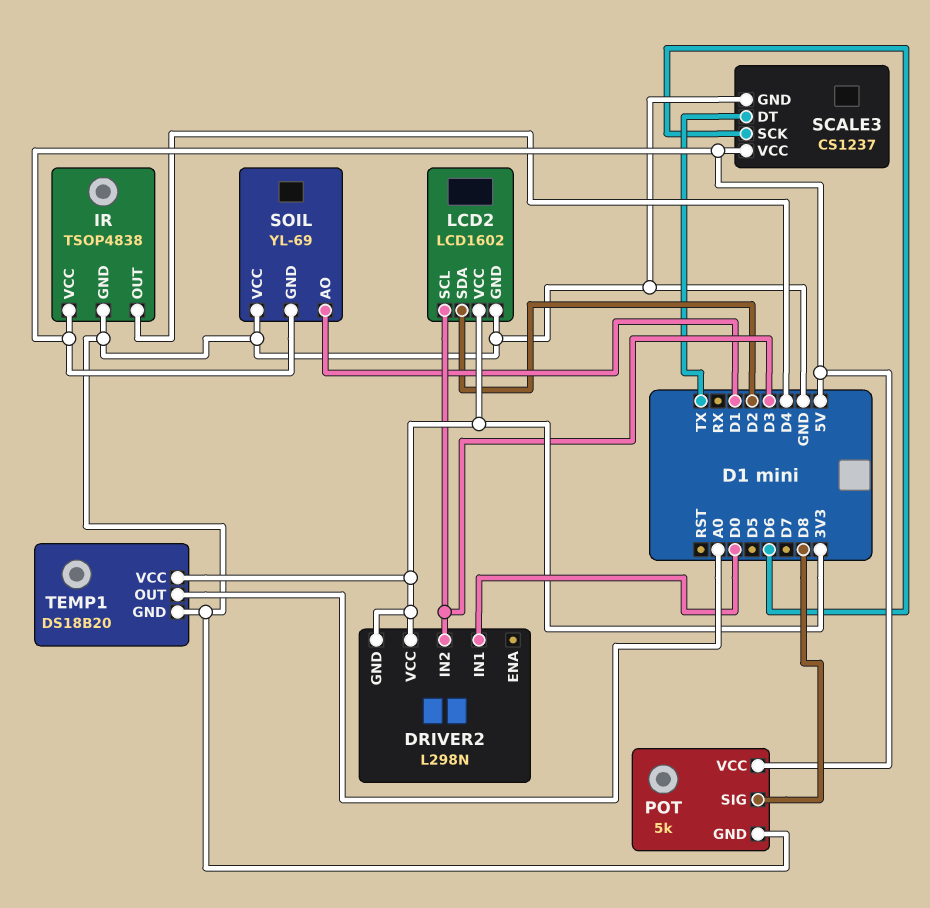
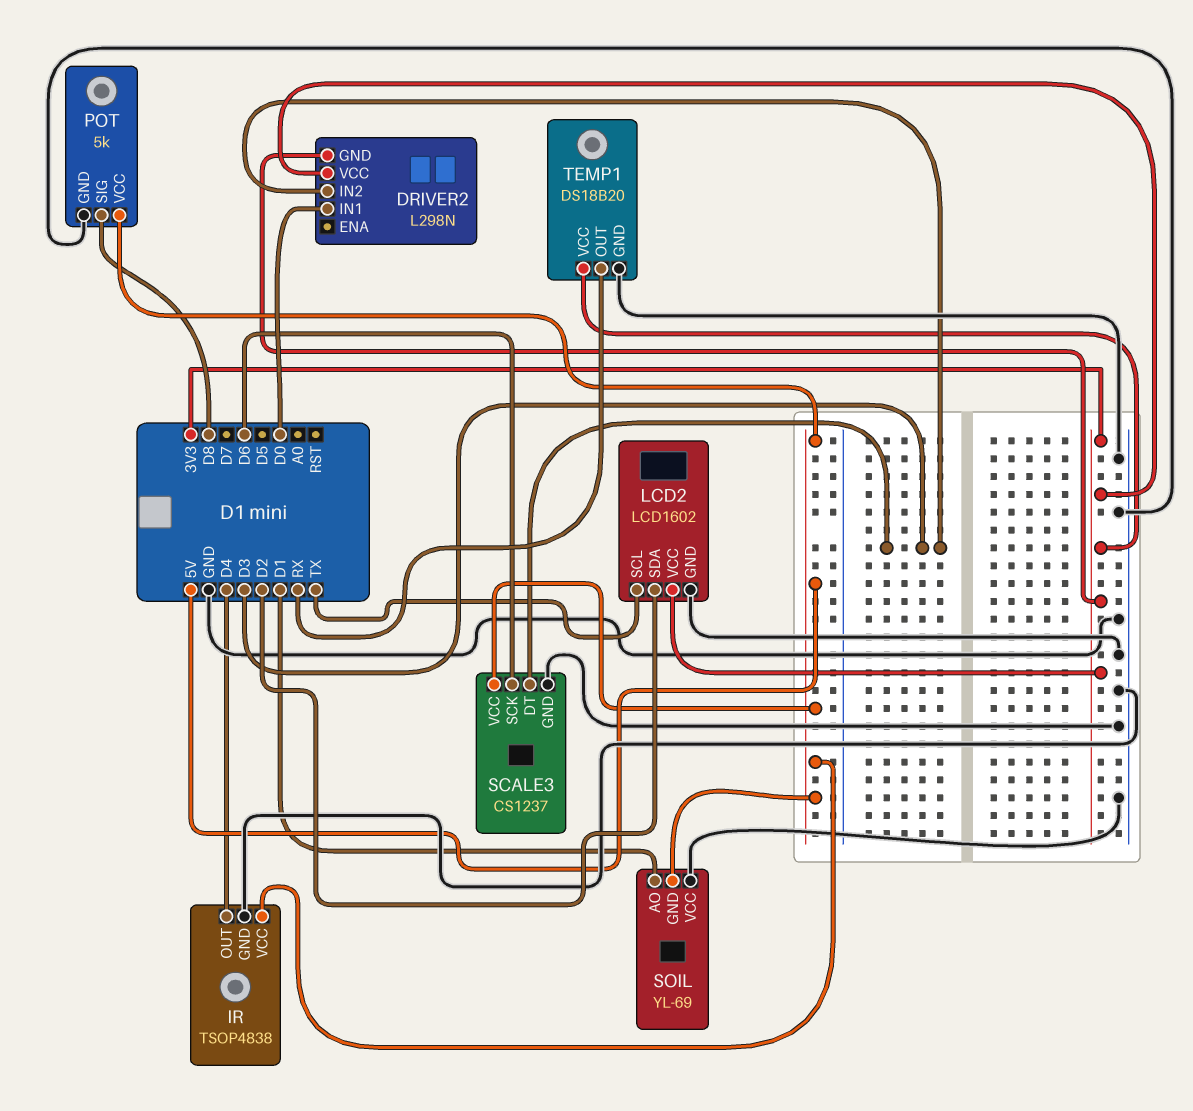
LCD2 pin SCL: D3 -> TX
SCALE3 pin DT: TX -> D3
TEMP1 pin OUT: A0 -> RX

